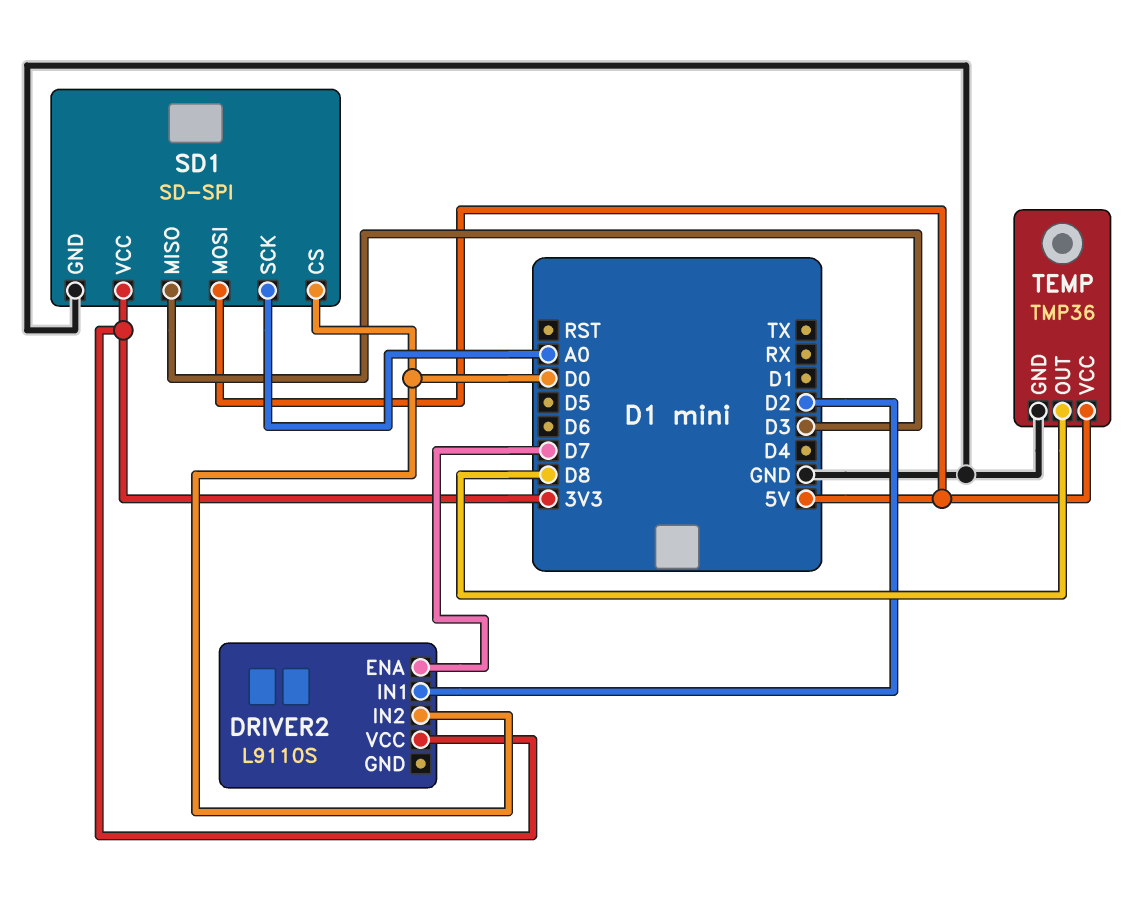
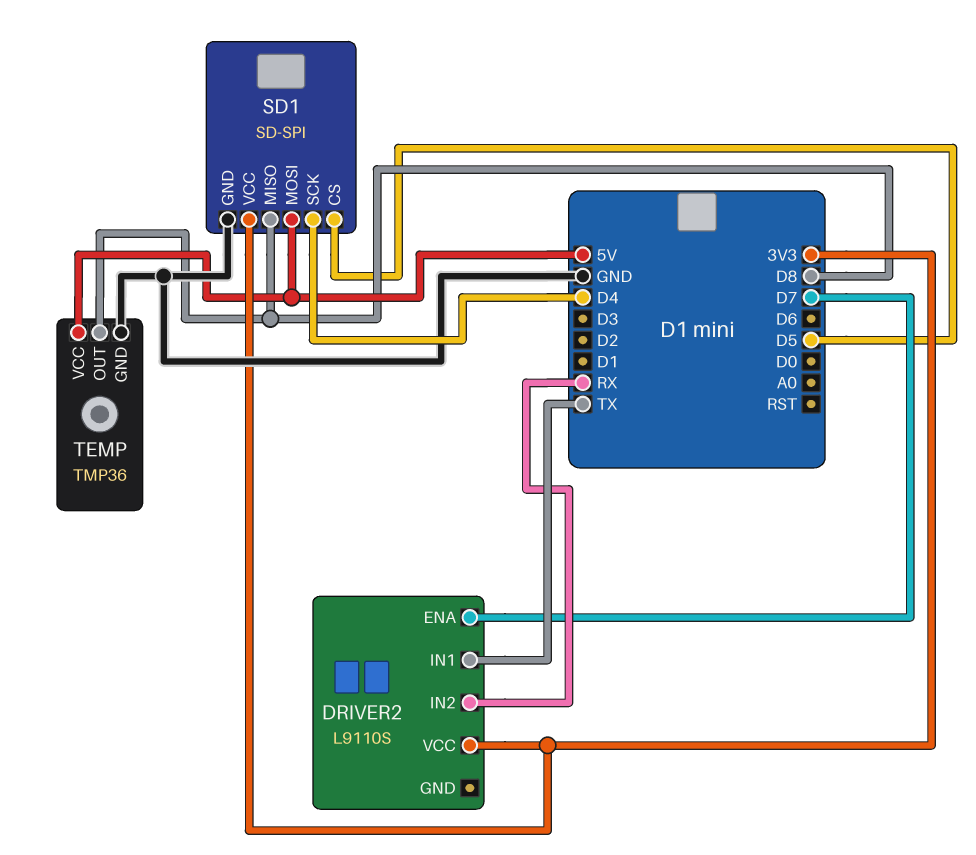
DRIVER2 pin IN1: D2 -> TX
DRIVER2 pin IN2: D0 -> RX
SD1 pin CS: D0 -> D5
SD1 pin MISO: D3 -> D8
SD1 pin SCK: A0 -> D4

